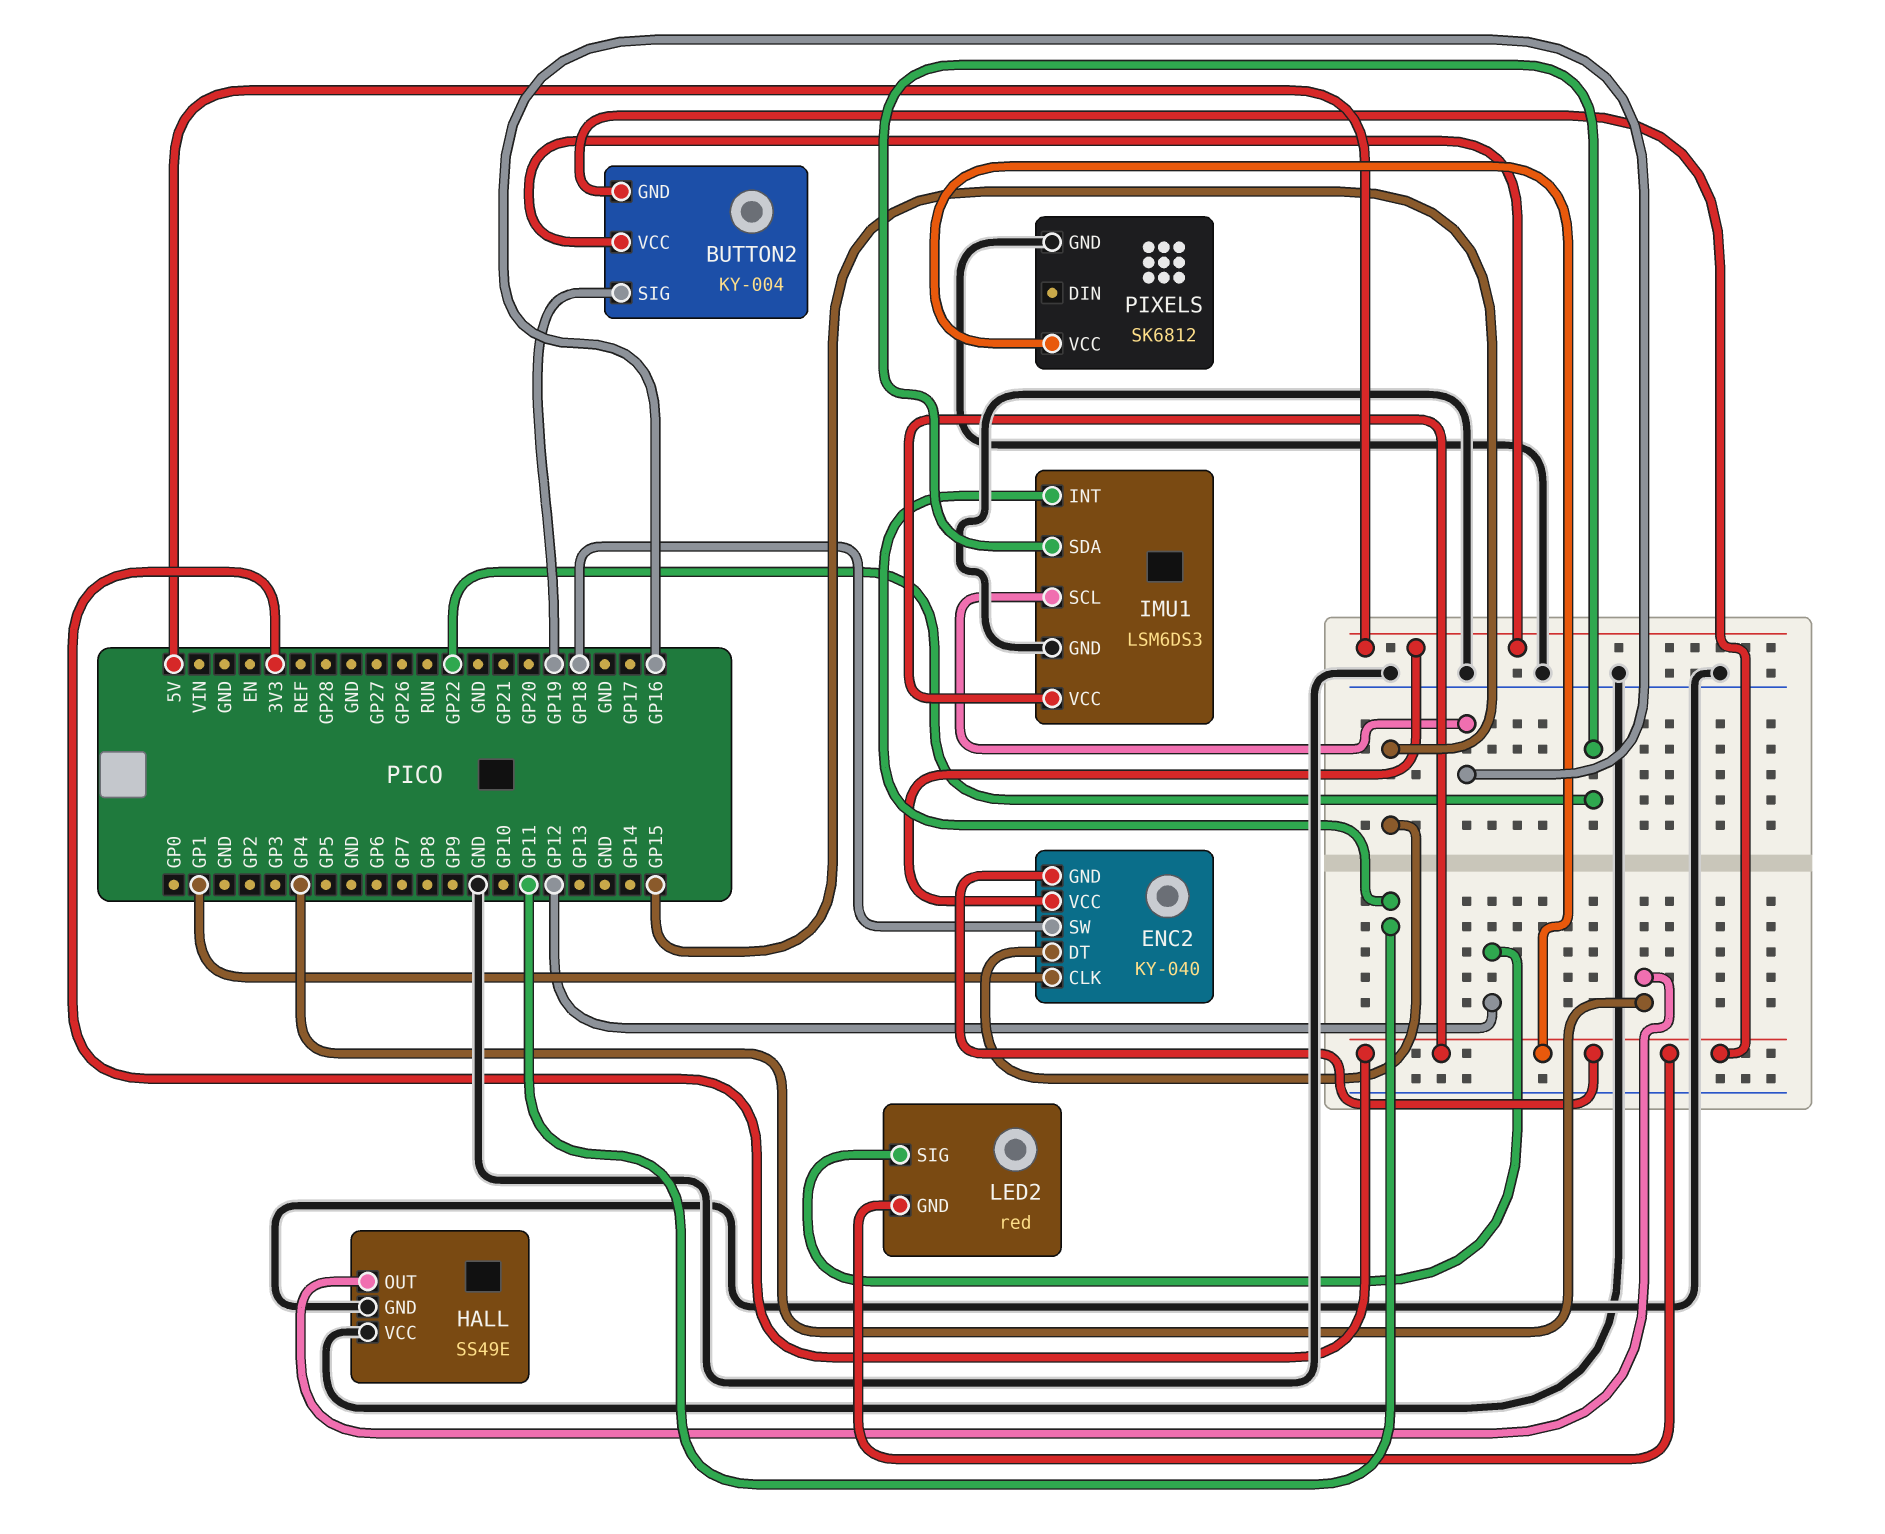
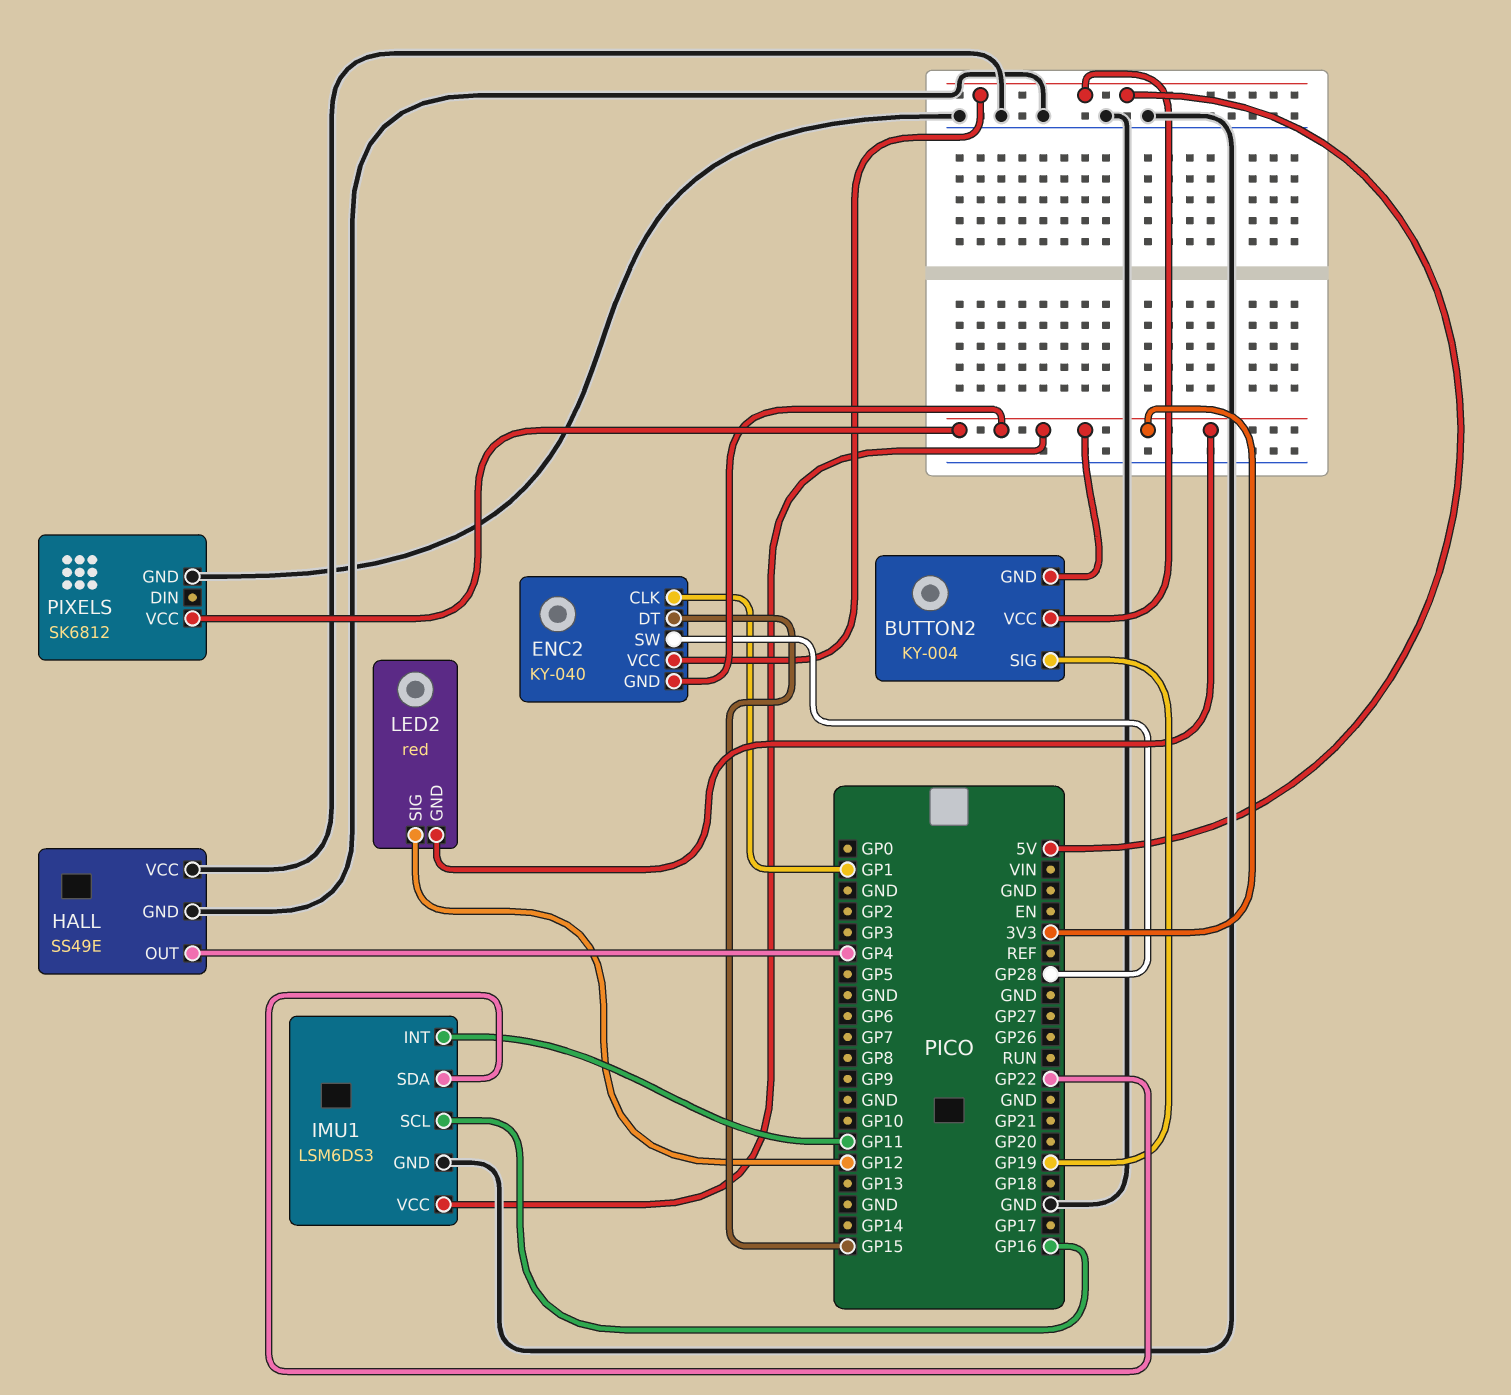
ENC2 pin SW: GP18 -> GP28

